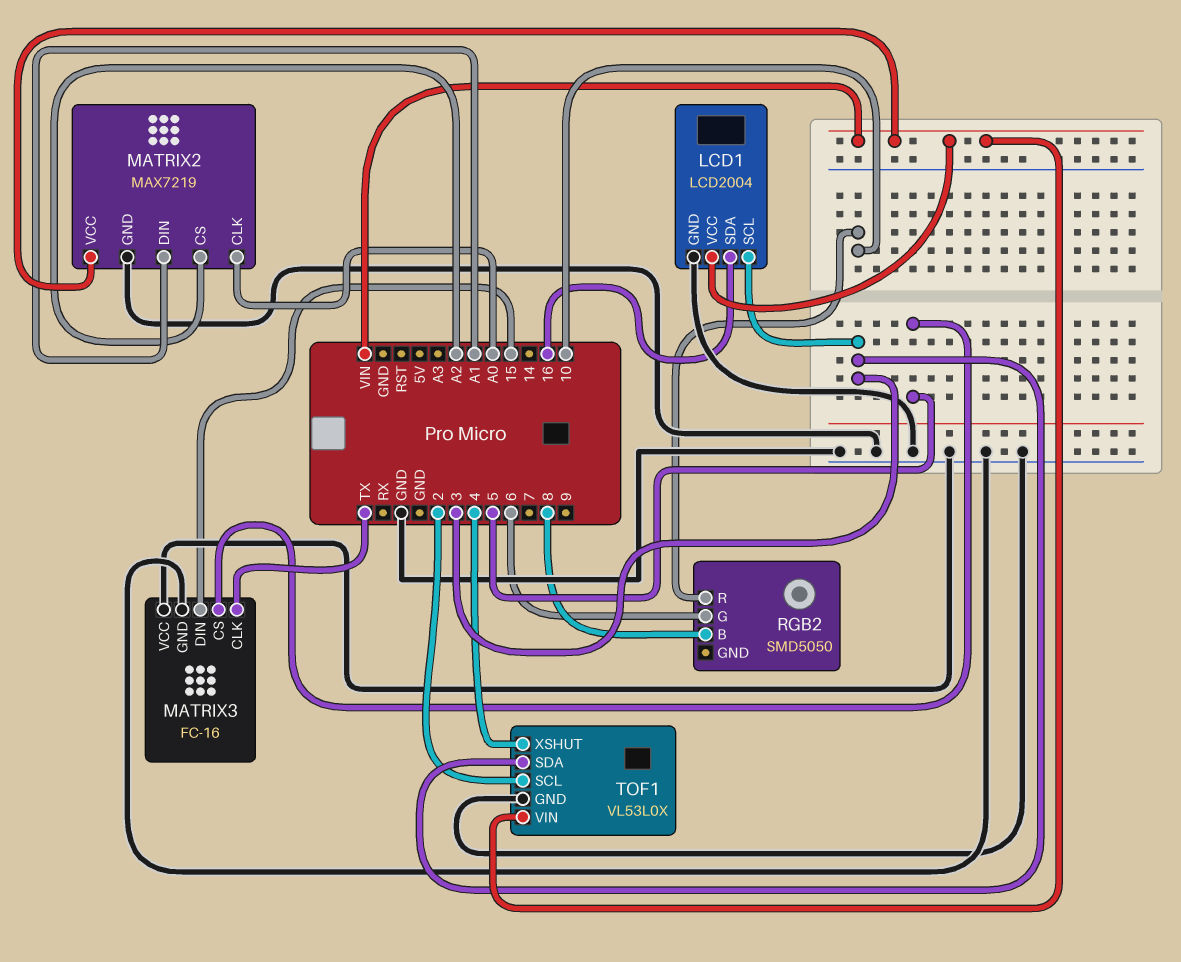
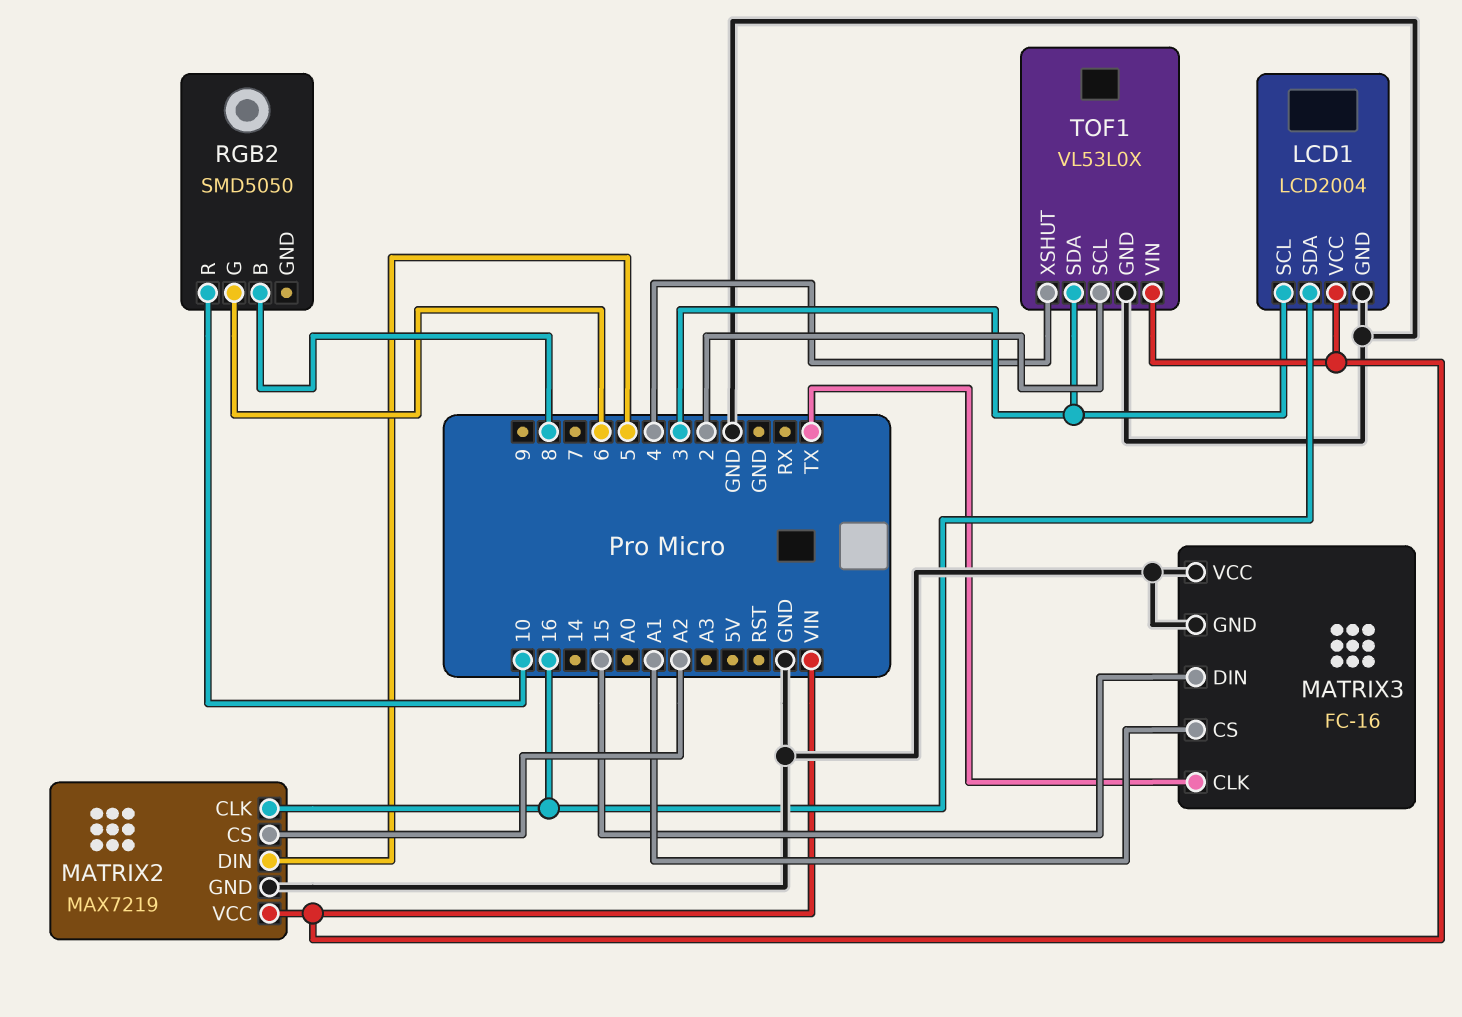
MATRIX2 pin CLK: A0 -> 16
MATRIX2 pin DIN: A1 -> 5
MATRIX3 pin CS: 5 -> A1

